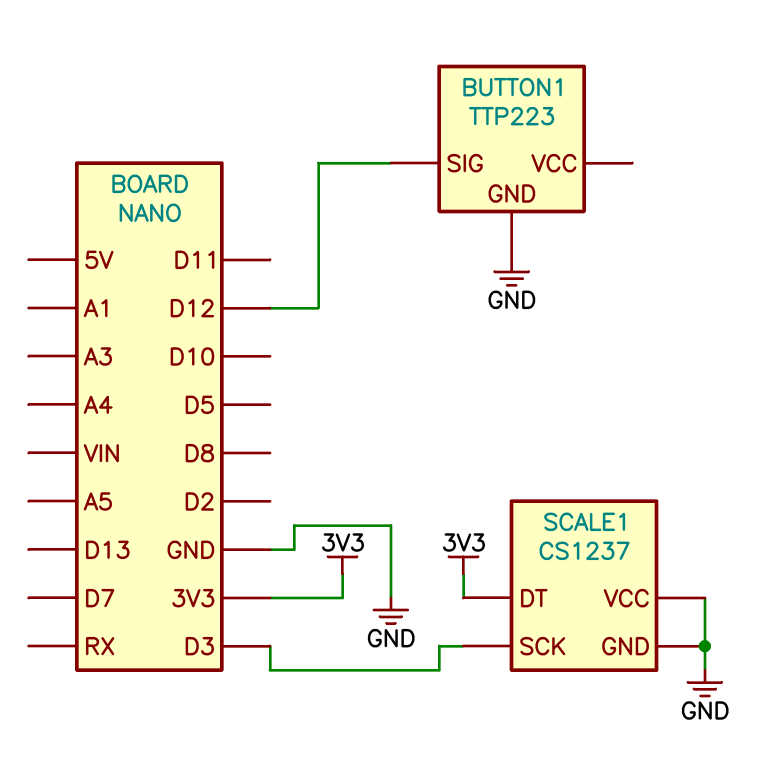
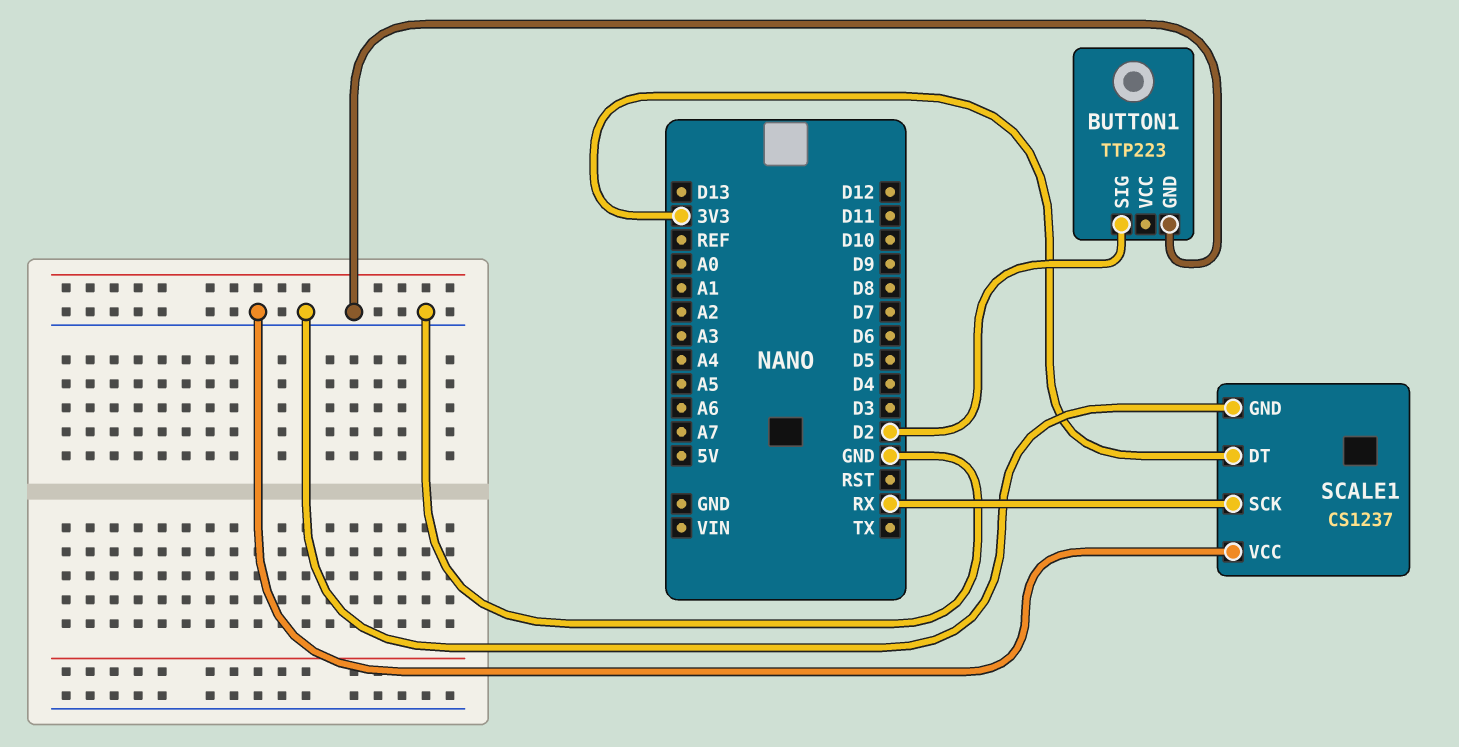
BUTTON1 pin SIG: D12 -> D2
SCALE1 pin SCK: D3 -> RX

